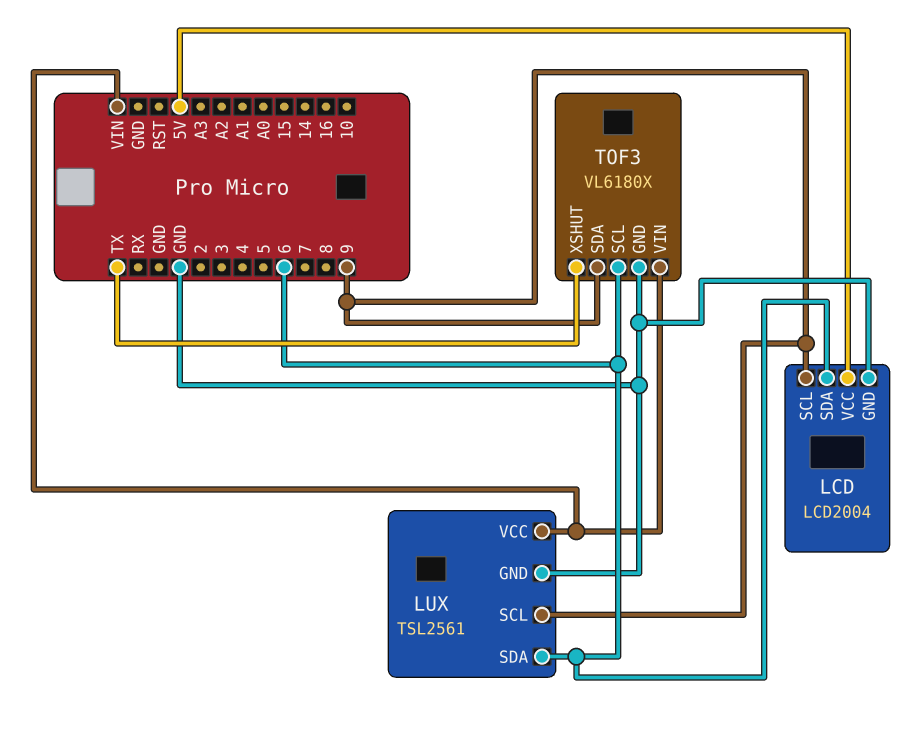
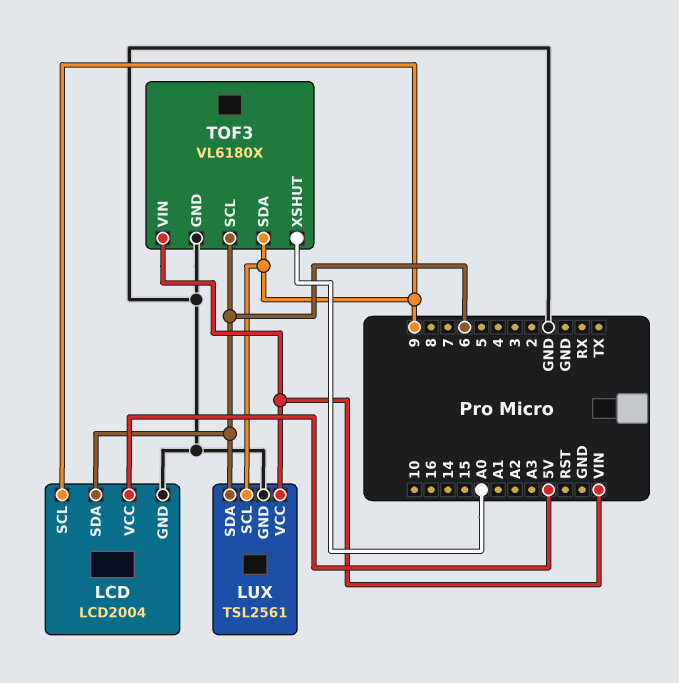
TOF3 pin XSHUT: TX -> A0

